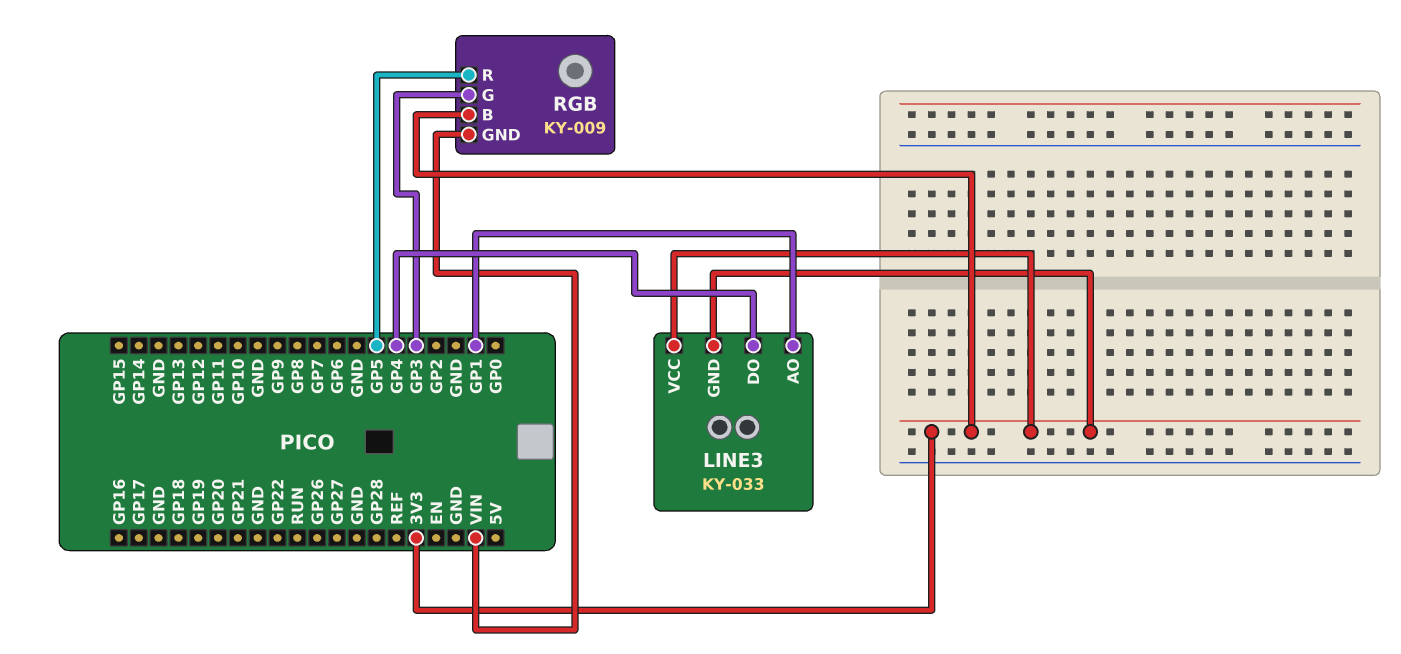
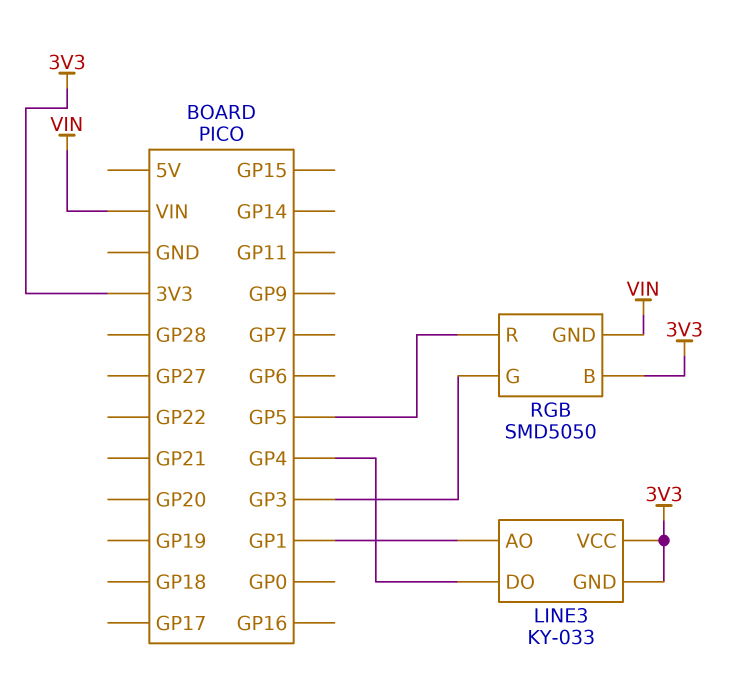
RGB: KY-009 -> SMD5050

